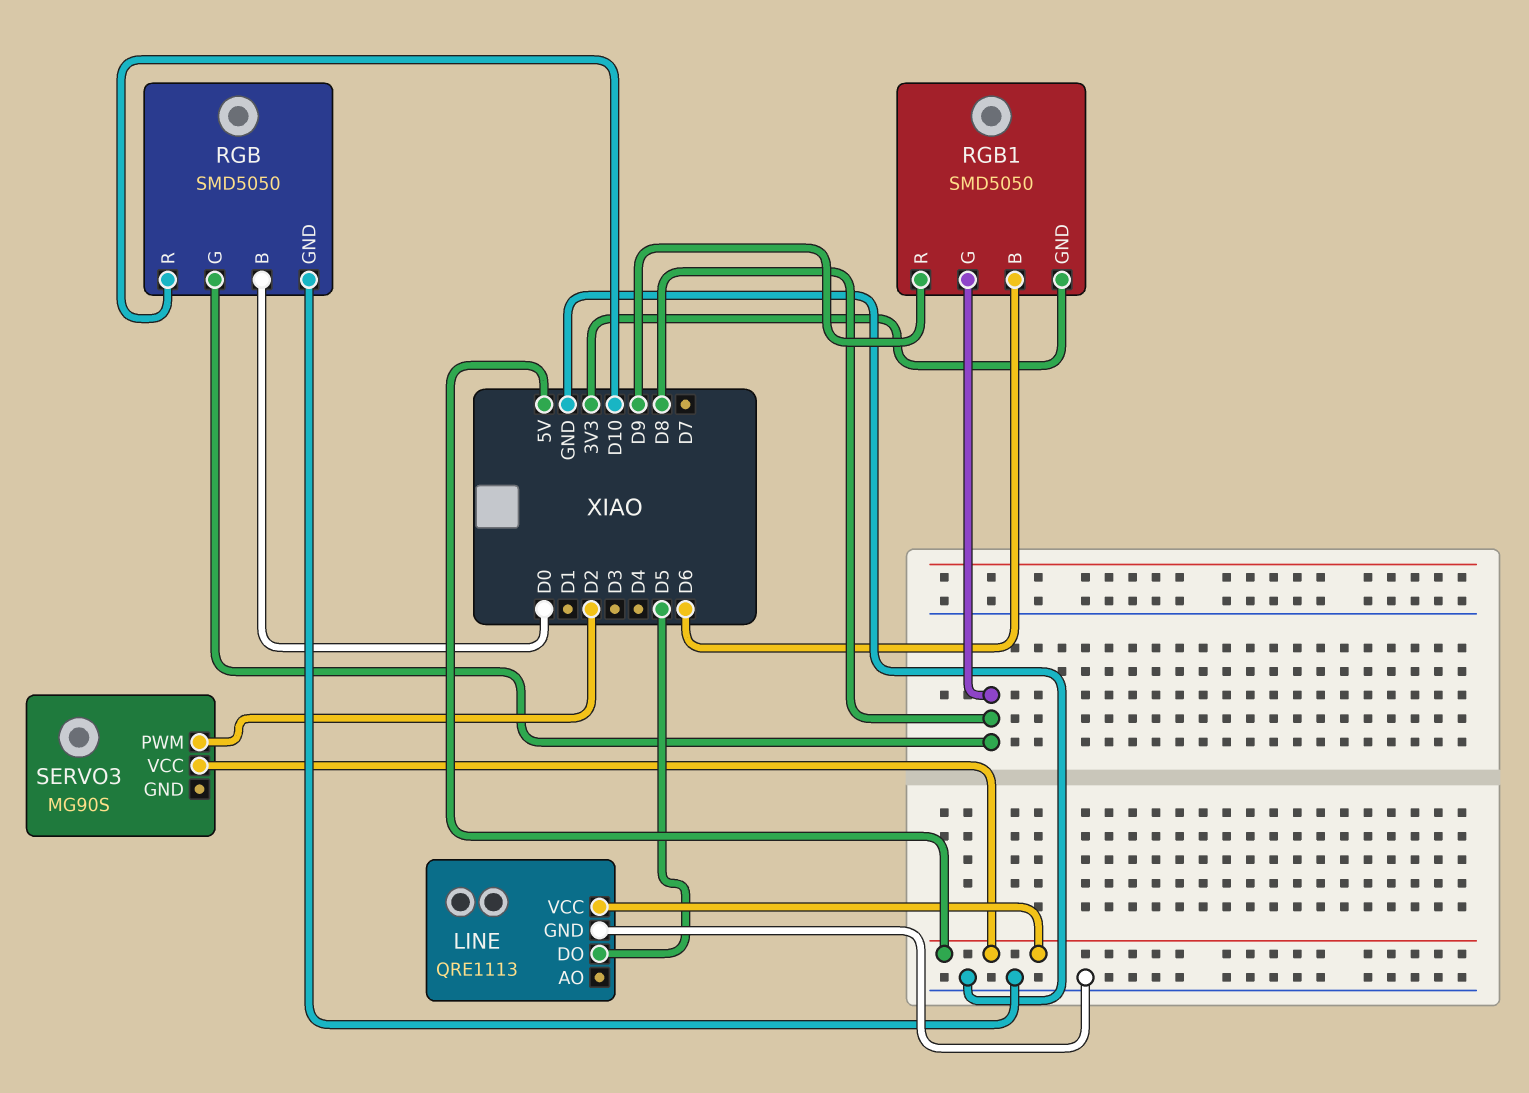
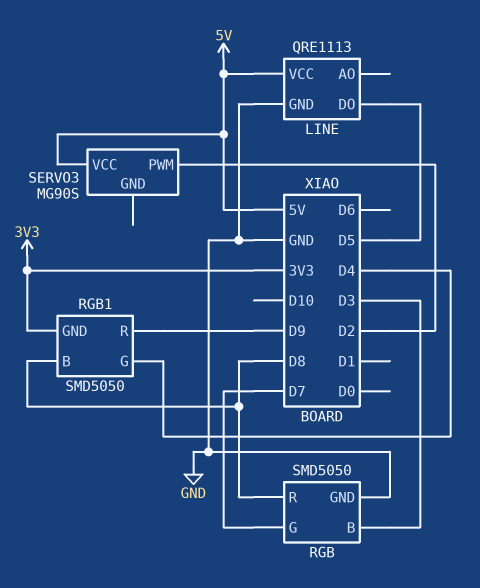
RGB pin B: D0 -> D3
RGB pin G: D8 -> D7
RGB pin R: D10 -> D8
RGB1 pin B: D6 -> D8
RGB1 pin G: D8 -> D4

